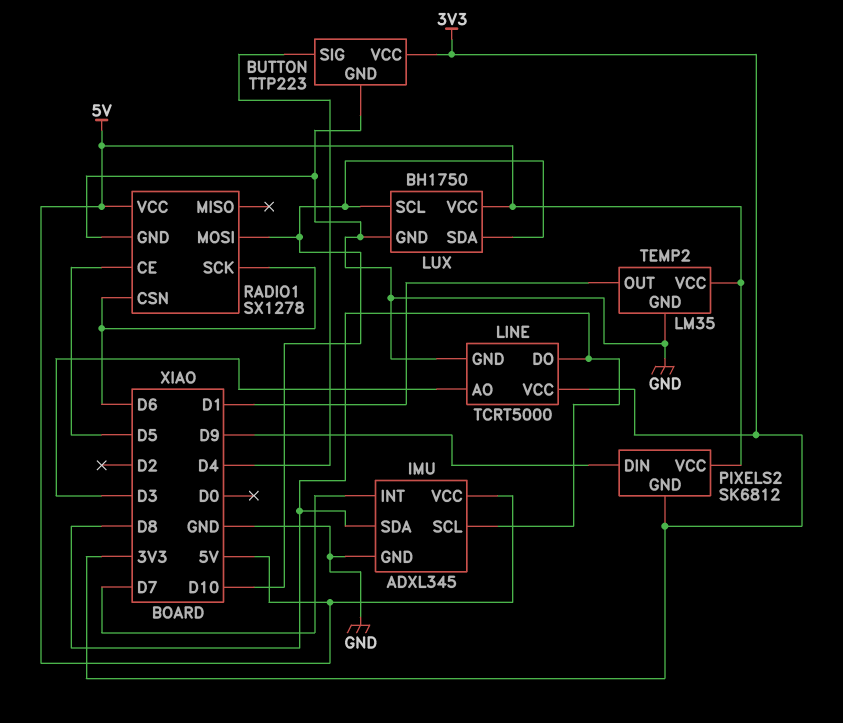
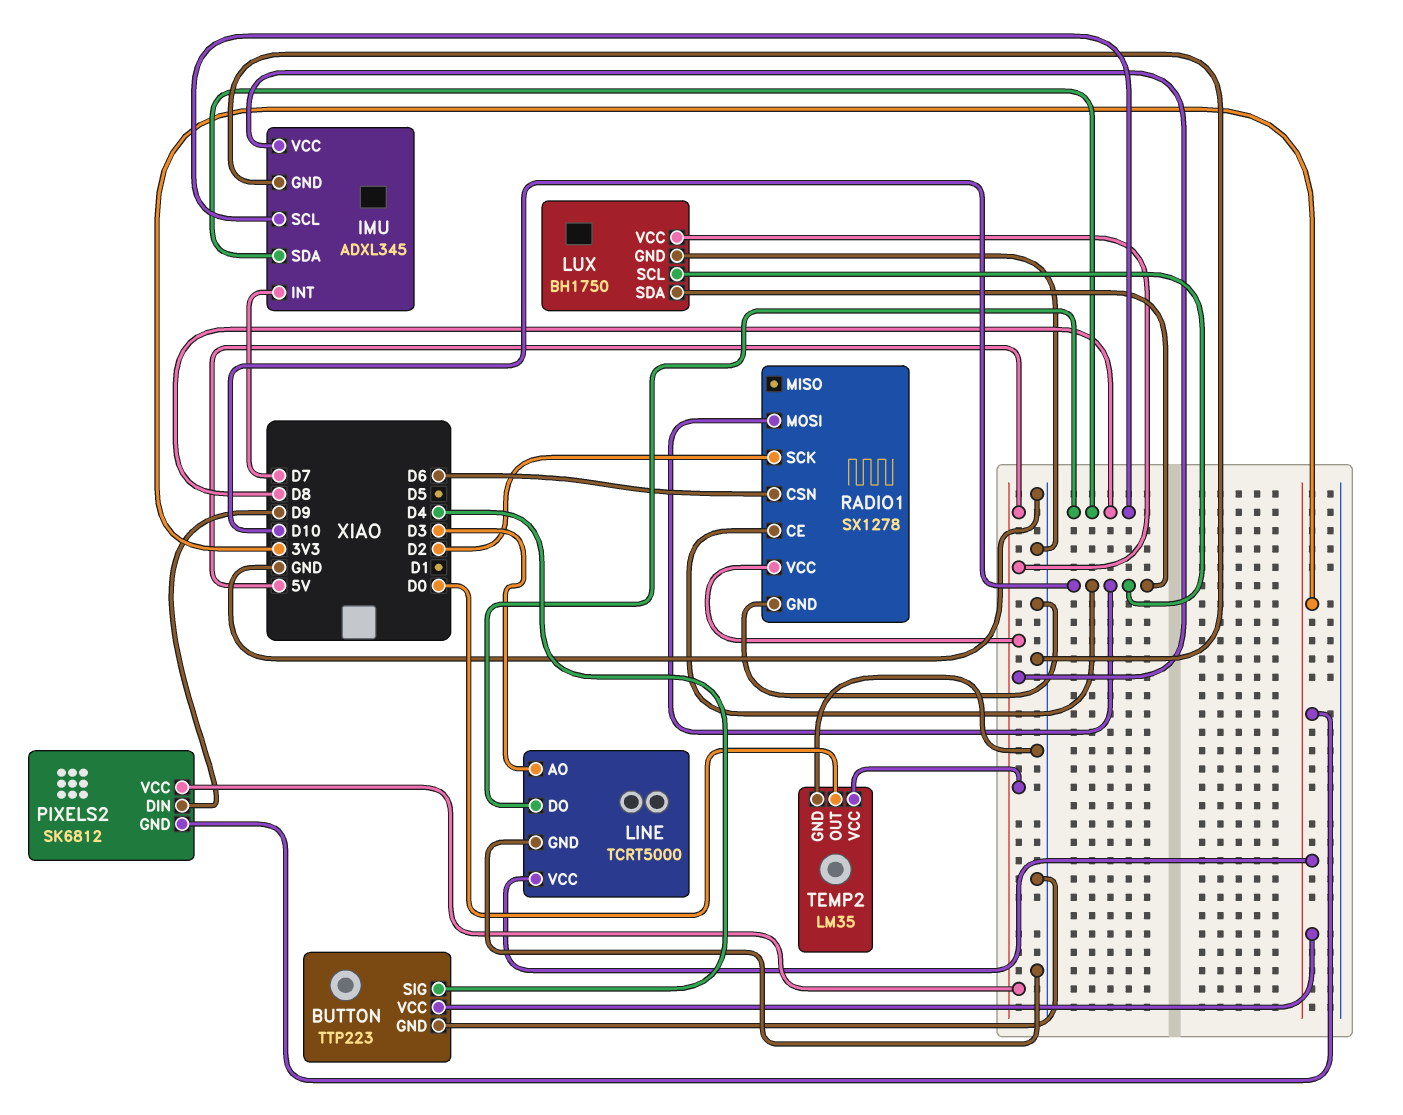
RADIO1 pin CE: D5 -> D10
RADIO1 pin SCK: D6 -> D2
TEMP2 pin OUT: D1 -> D0

